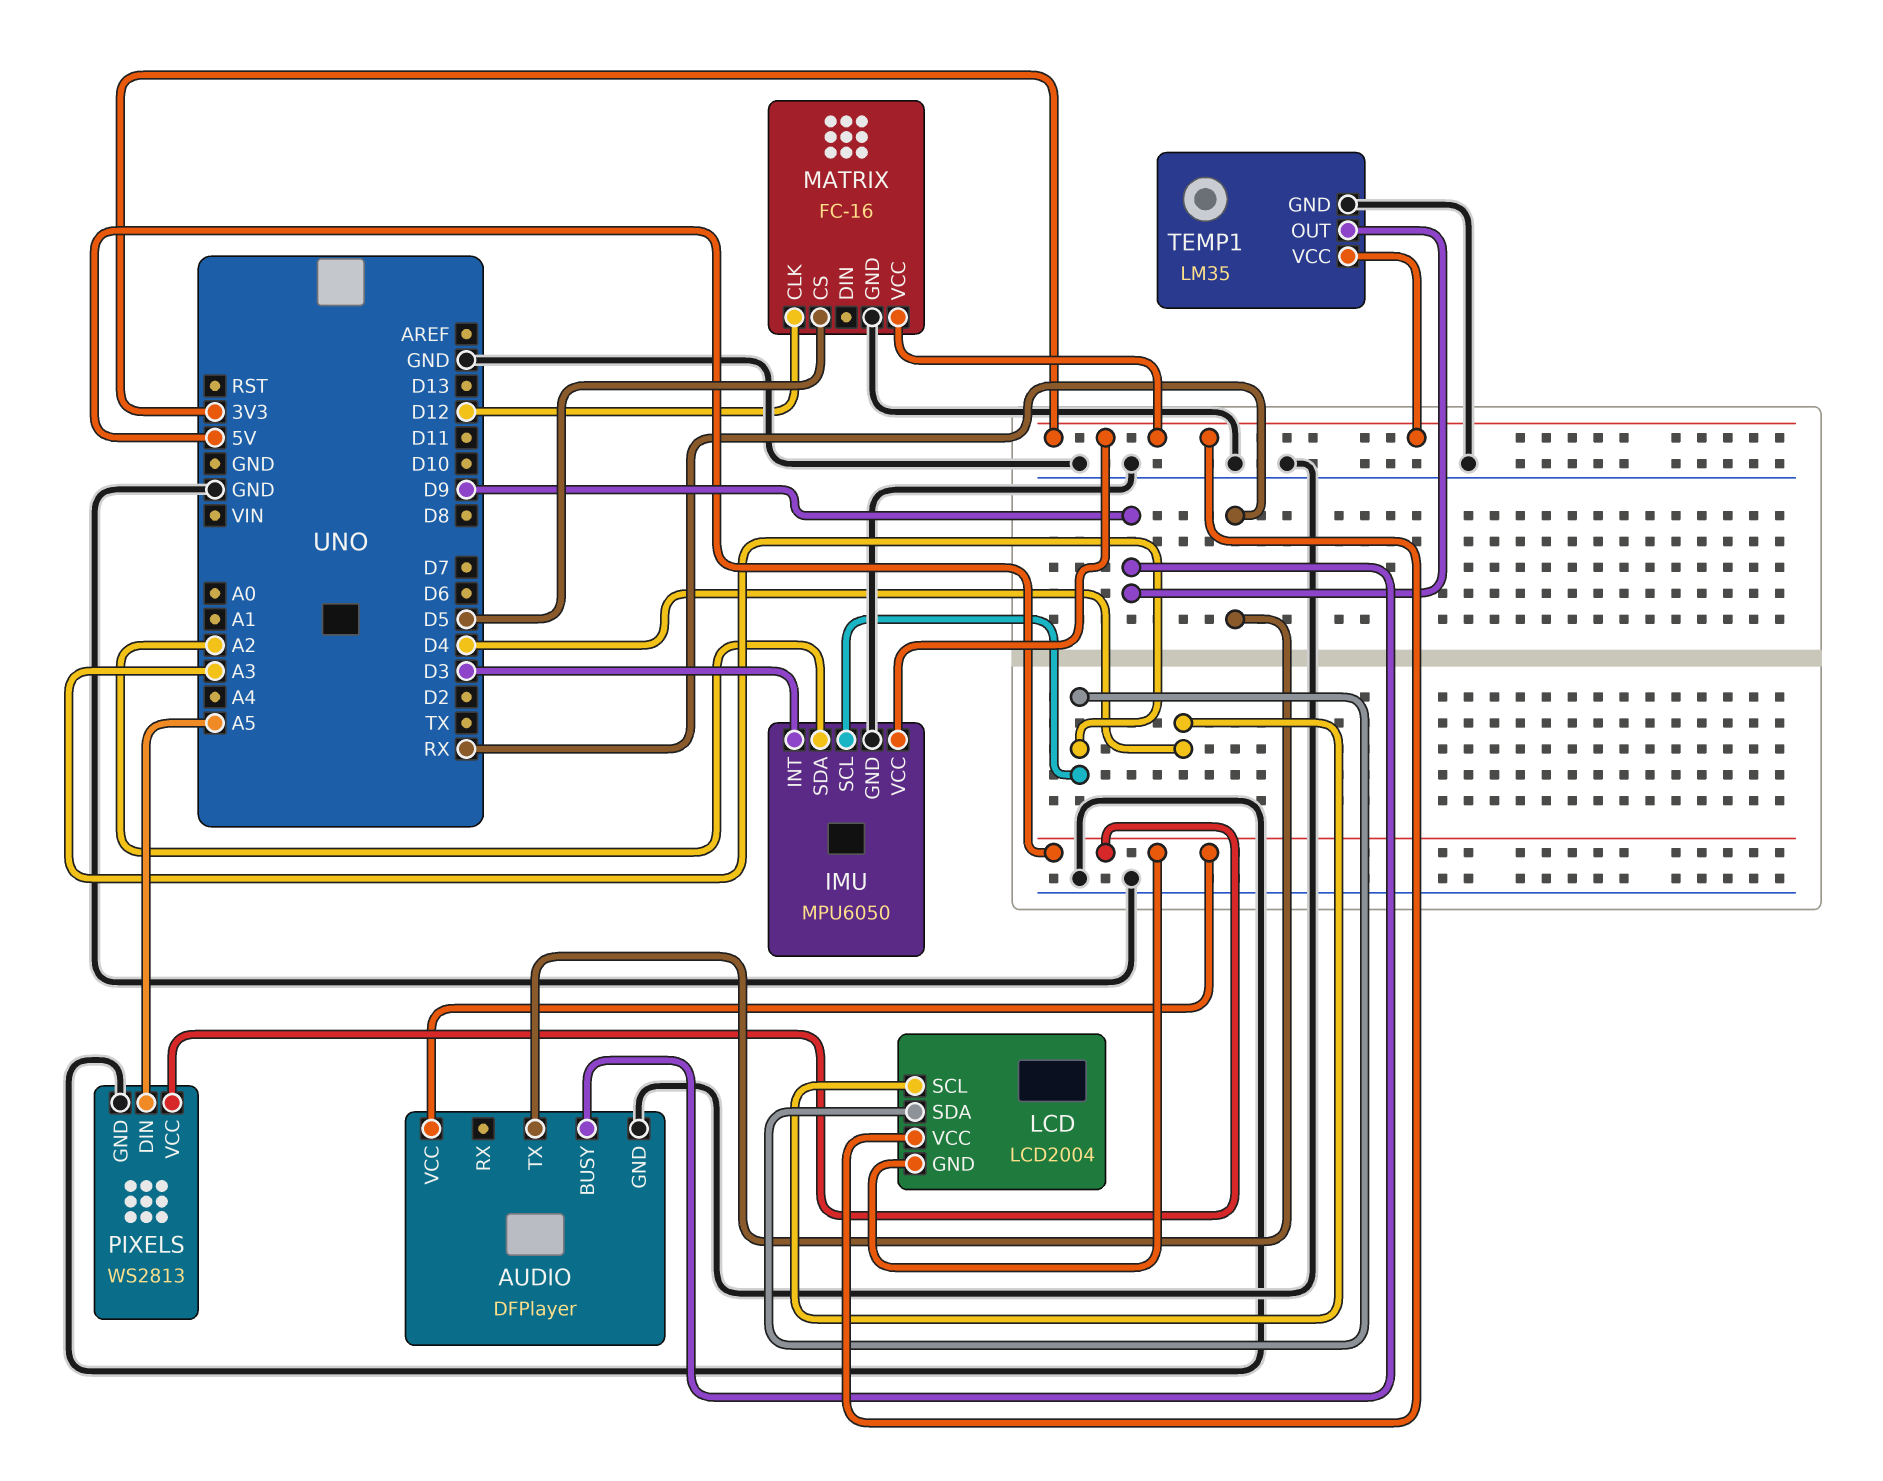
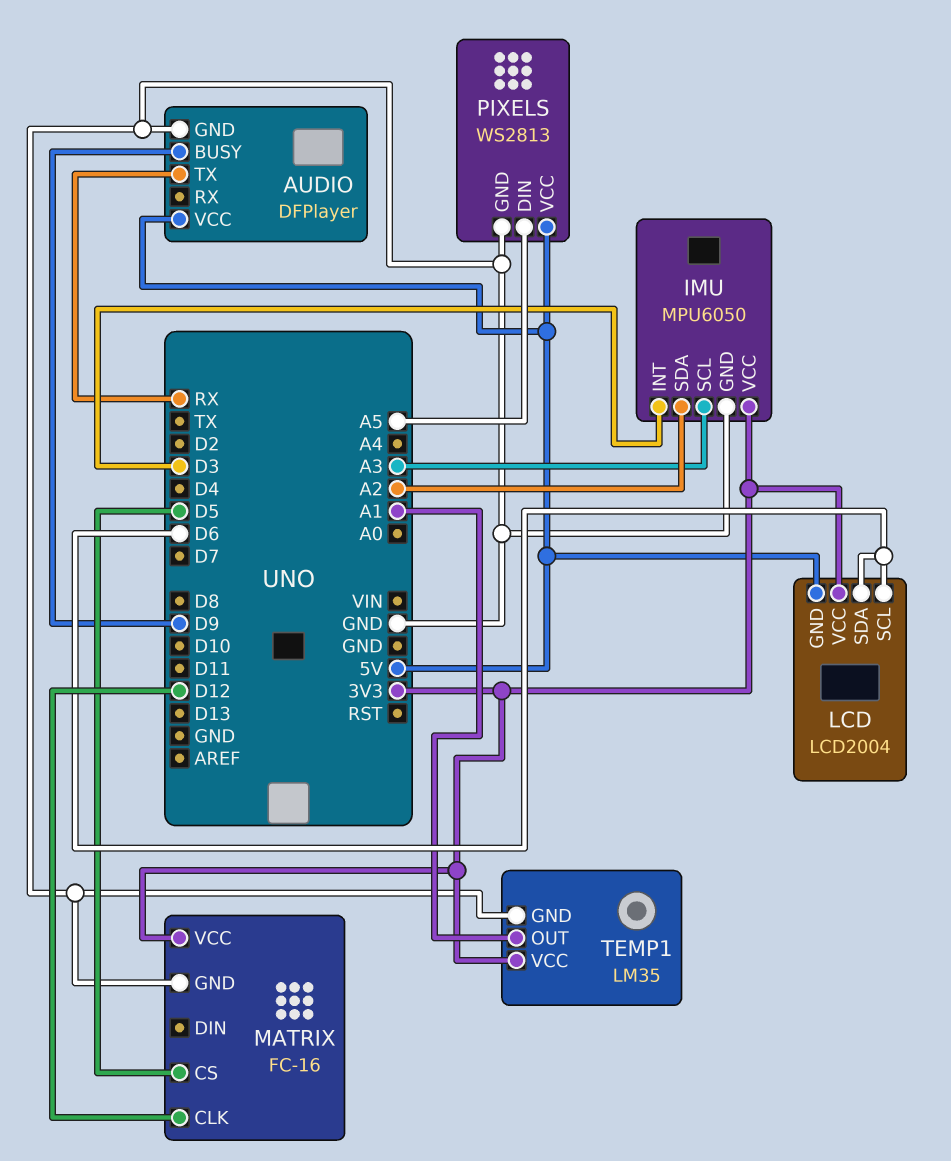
LCD pin SCL: D4 -> D6
LCD pin SDA: A3 -> D6
TEMP1 pin OUT: D9 -> A1

